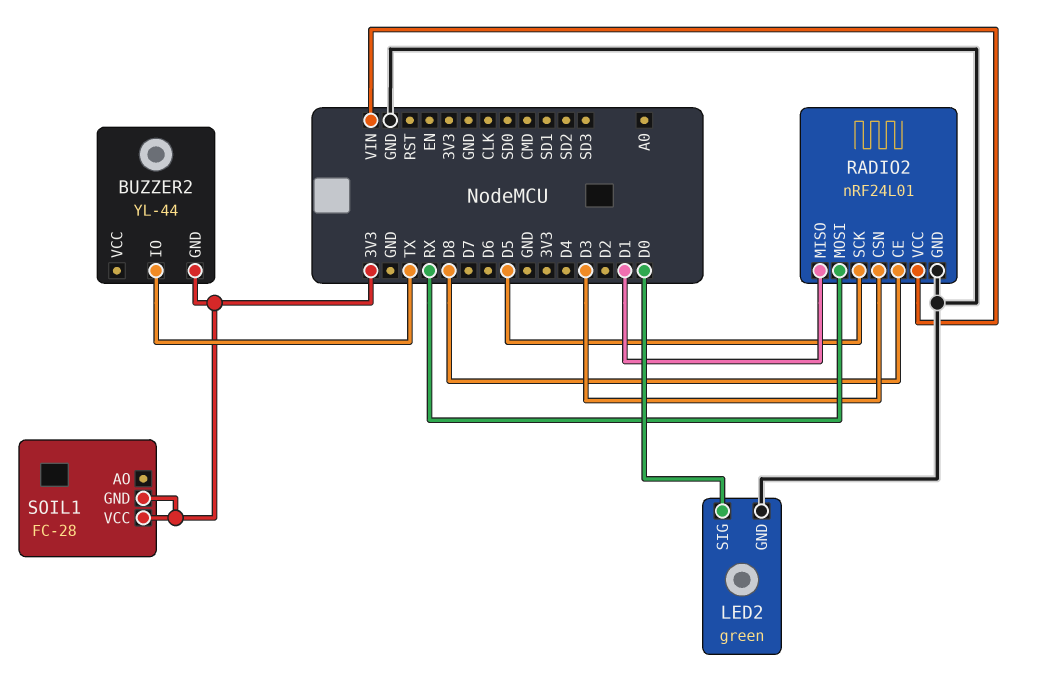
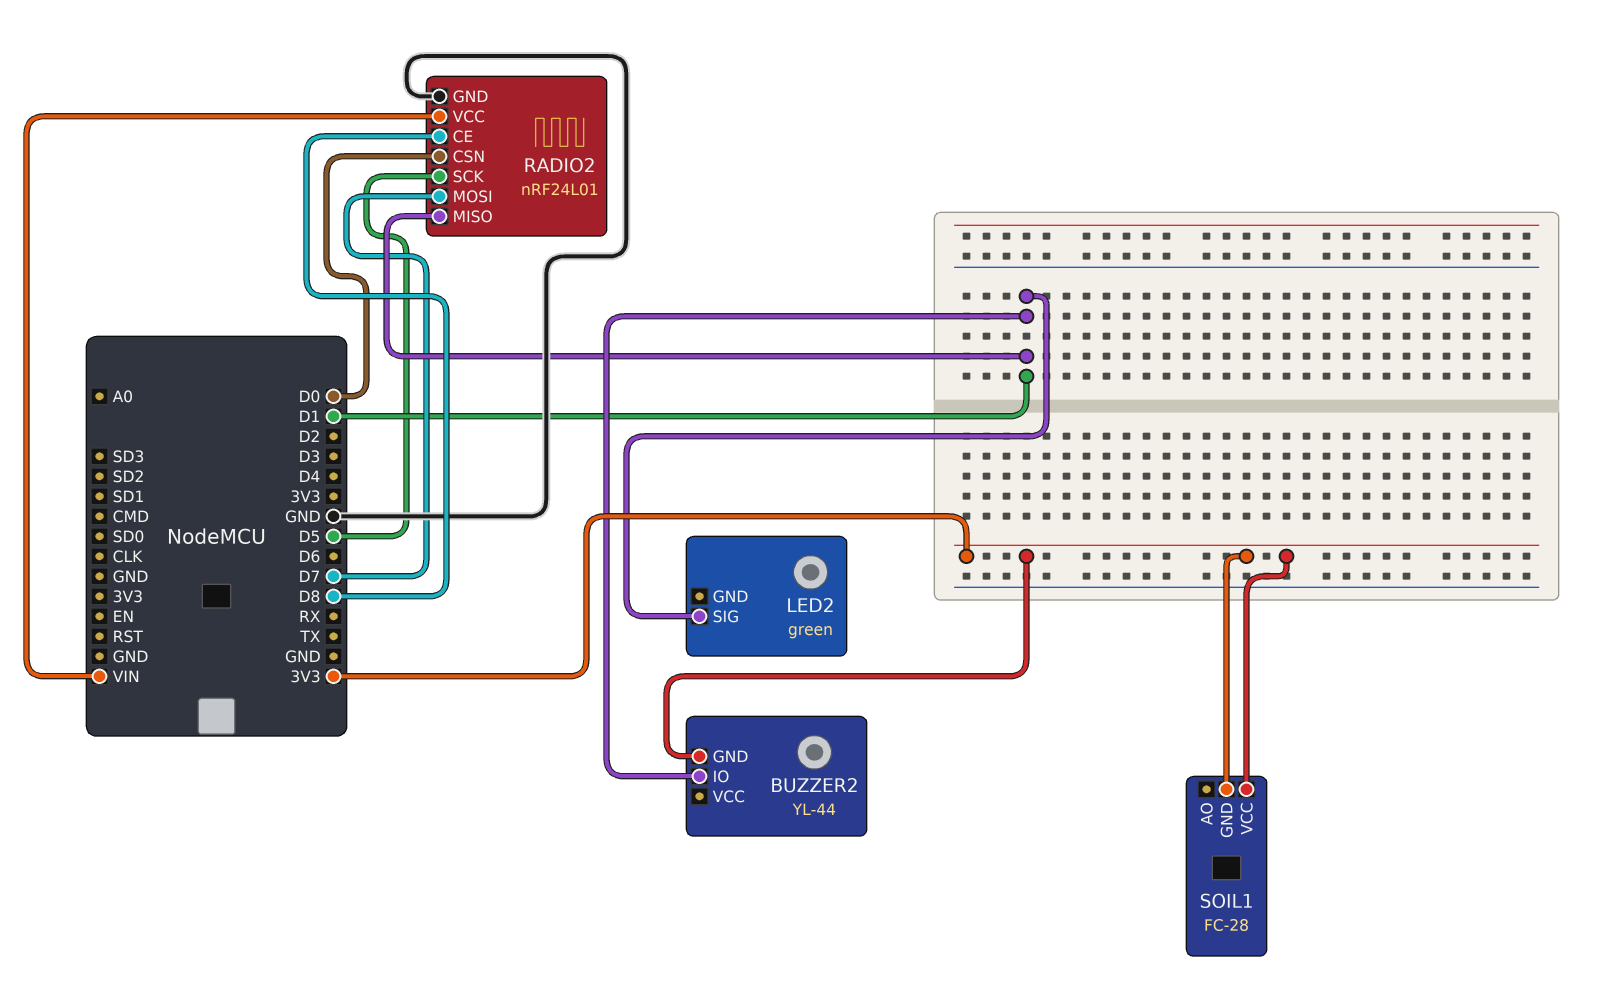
BUZZER2 pin IO: TX -> D1
LED2 pin GND: GND -> none
LED2 pin SIG: D0 -> D1
RADIO2 pin CSN: D3 -> D0
RADIO2 pin MOSI: RX -> D7

